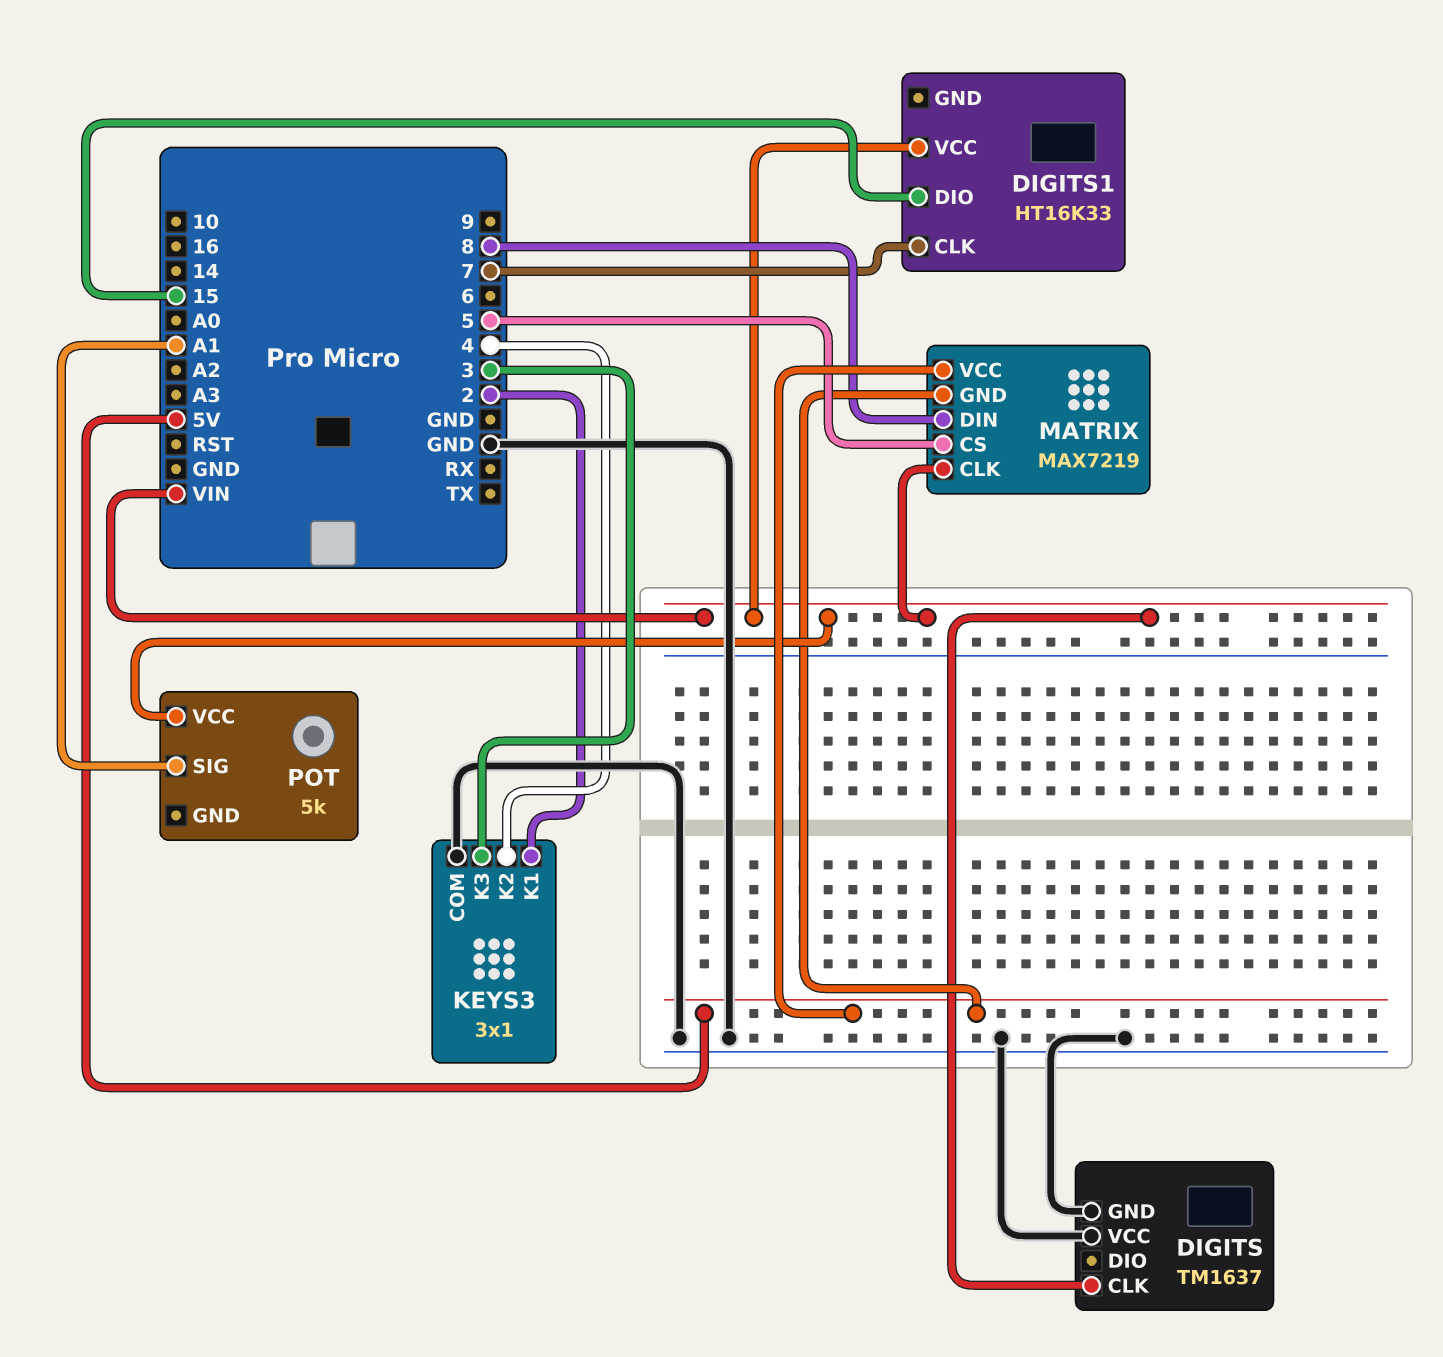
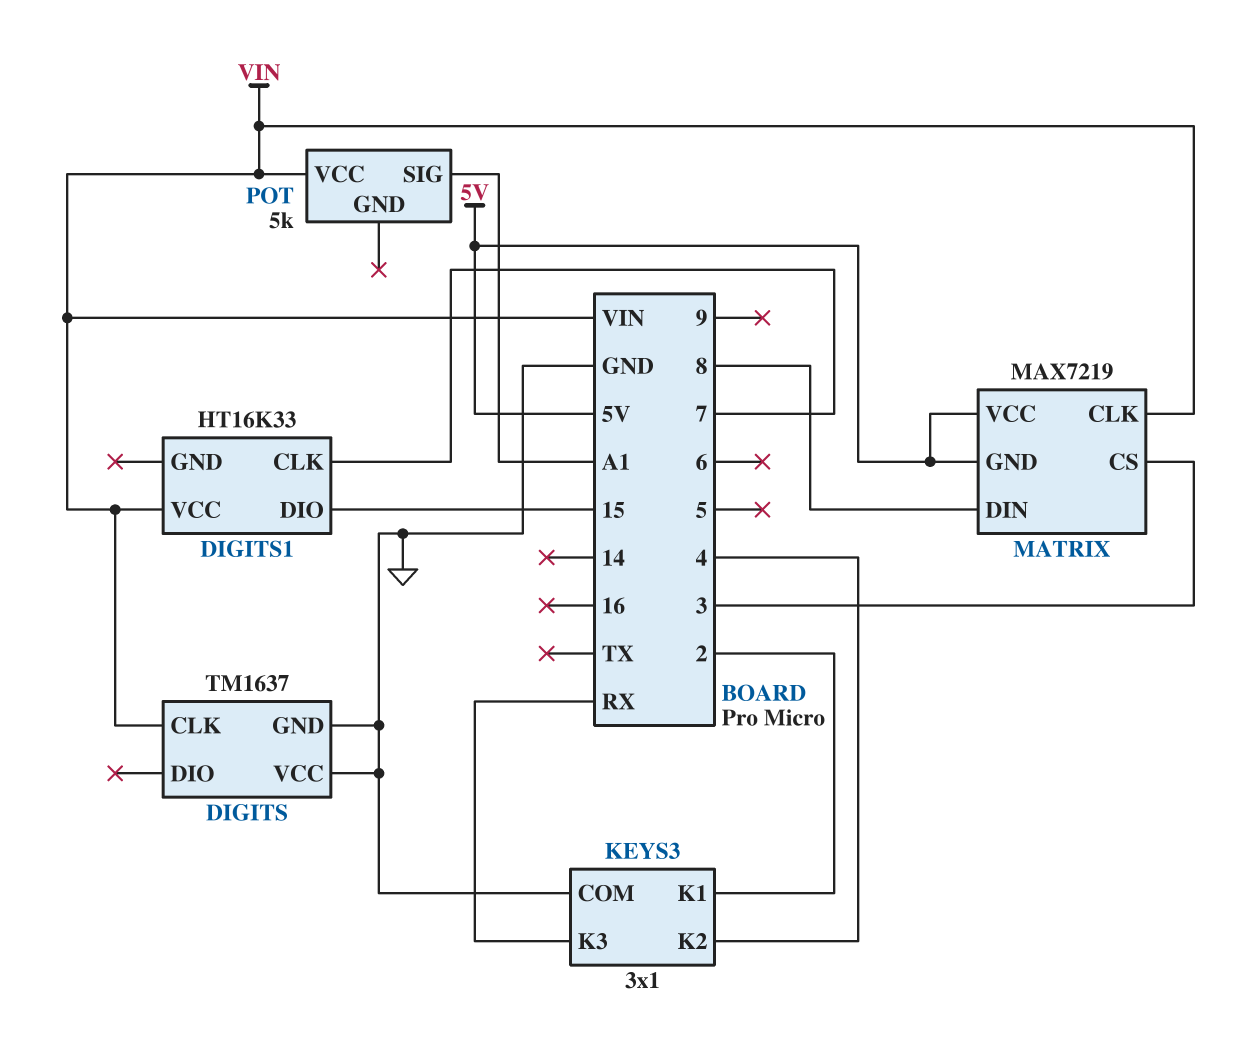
KEYS3 pin K3: 3 -> RX
MATRIX pin CS: 5 -> 3

